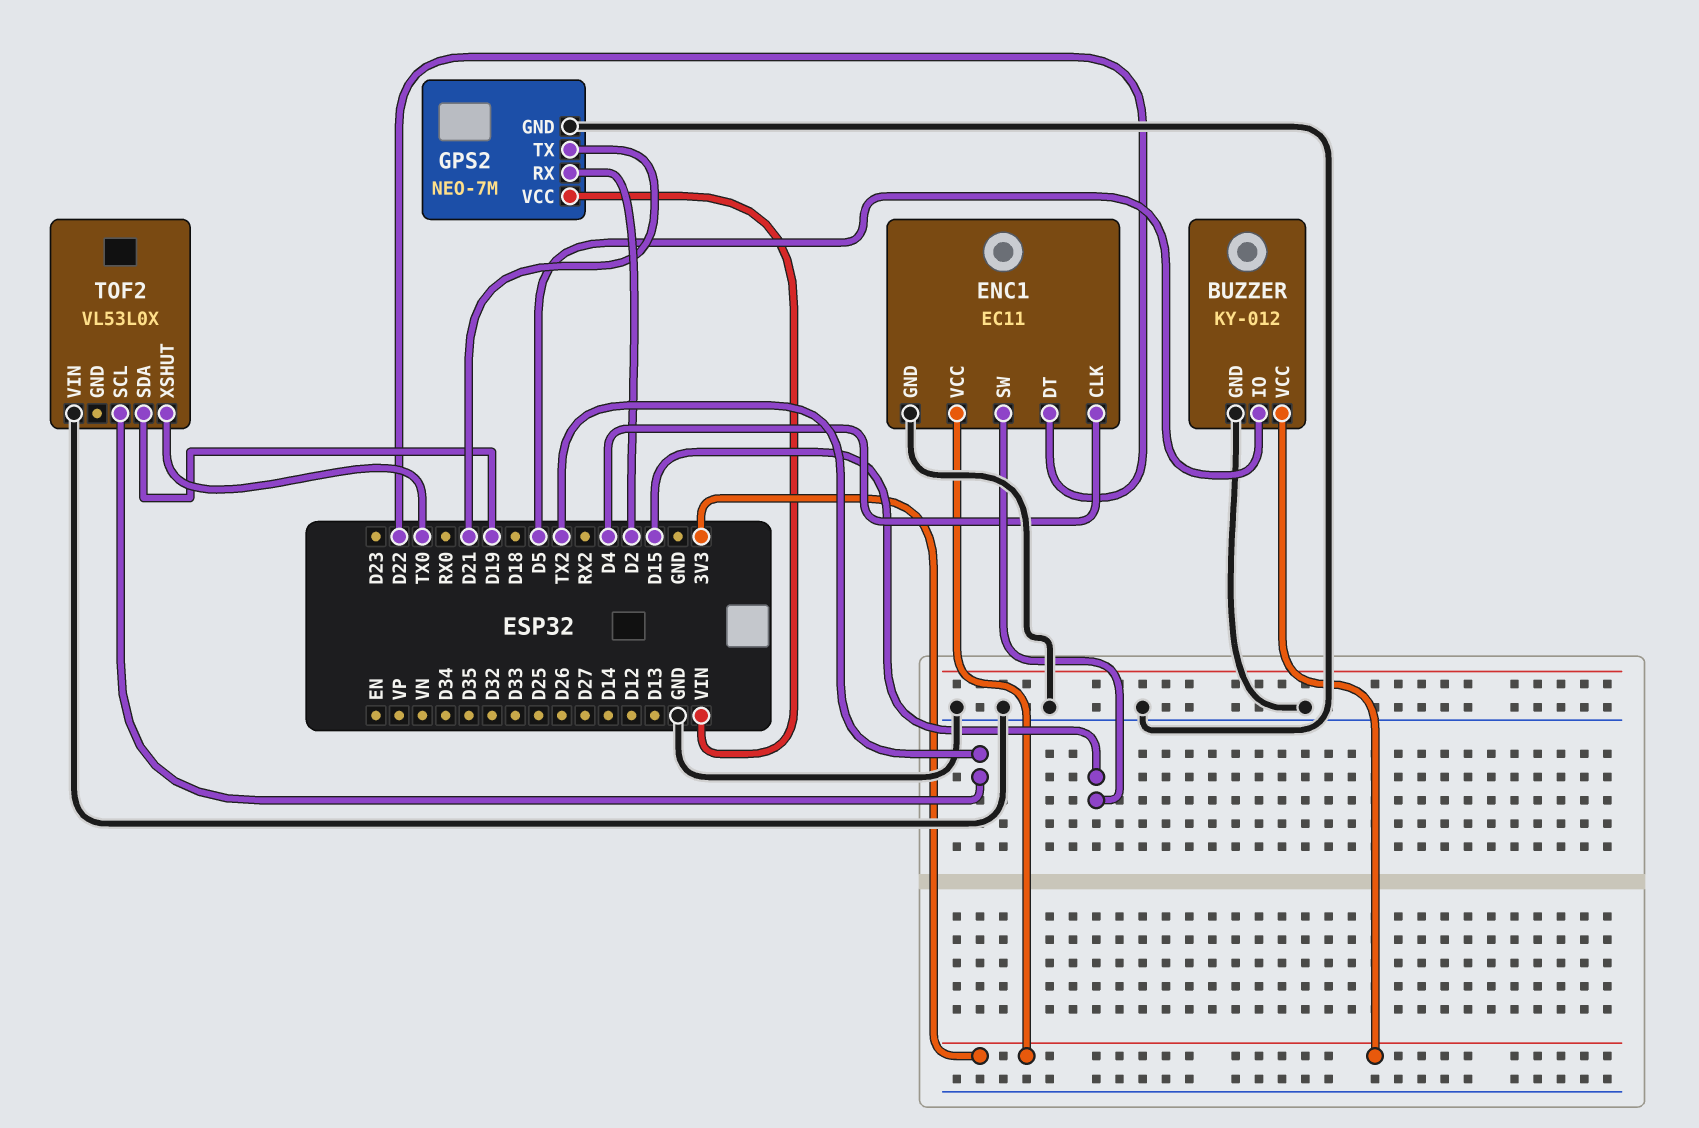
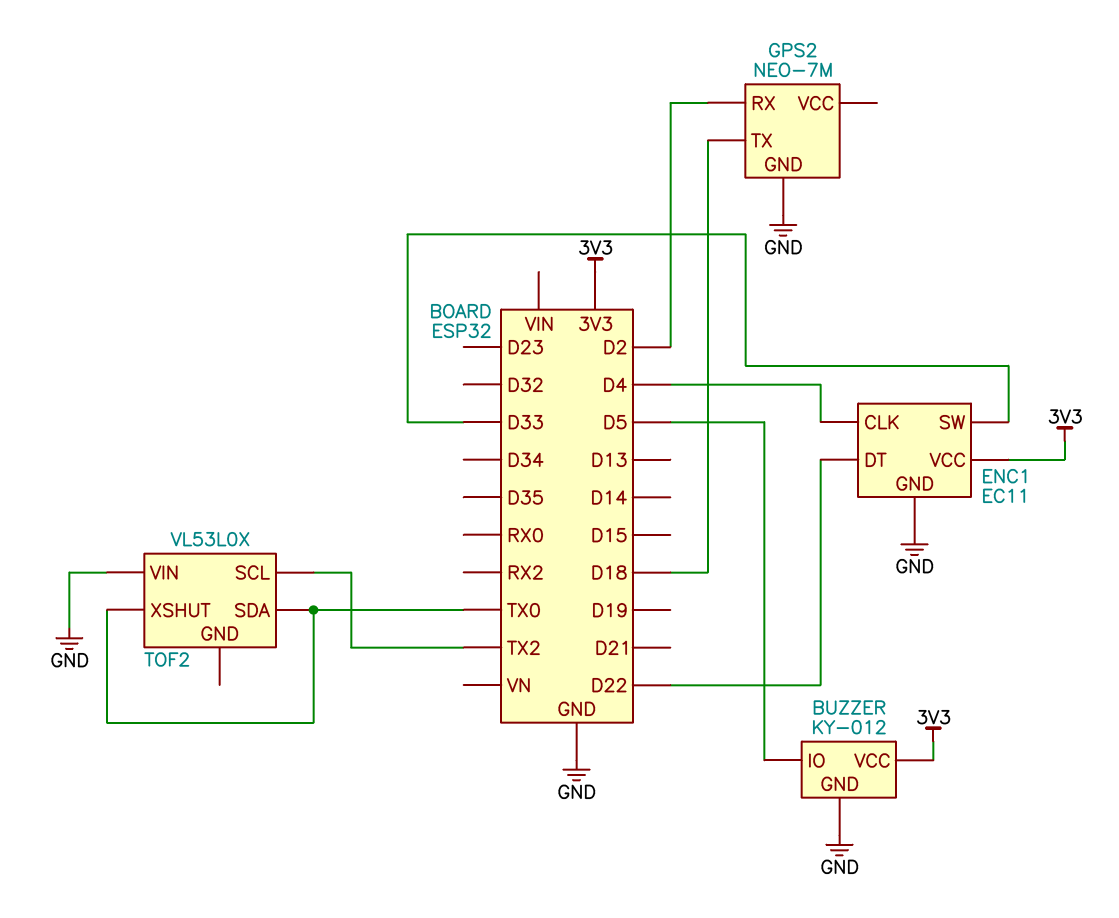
ENC1 pin SW: D15 -> D33
GPS2 pin TX: D21 -> D18
GPS2 pin VCC: VIN -> none
TOF2 pin SDA: D19 -> TX0

